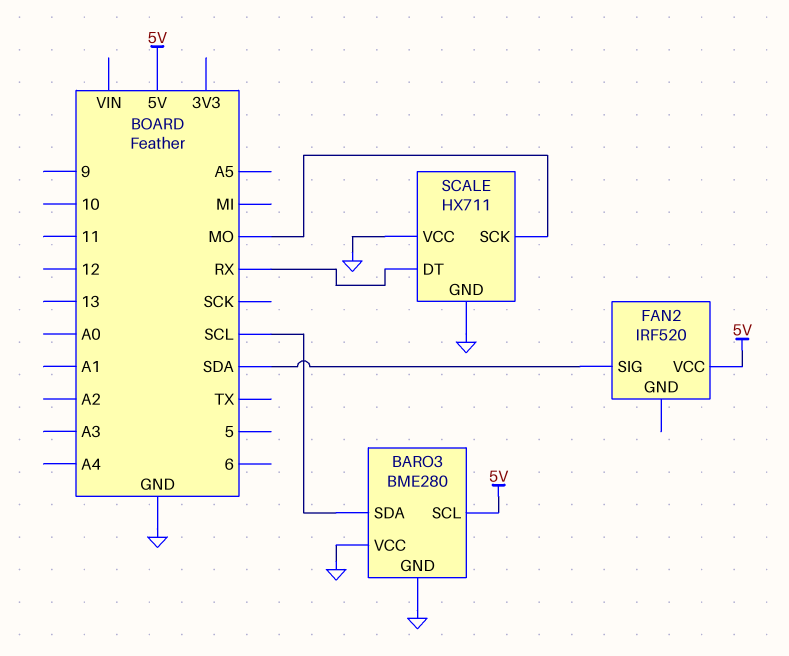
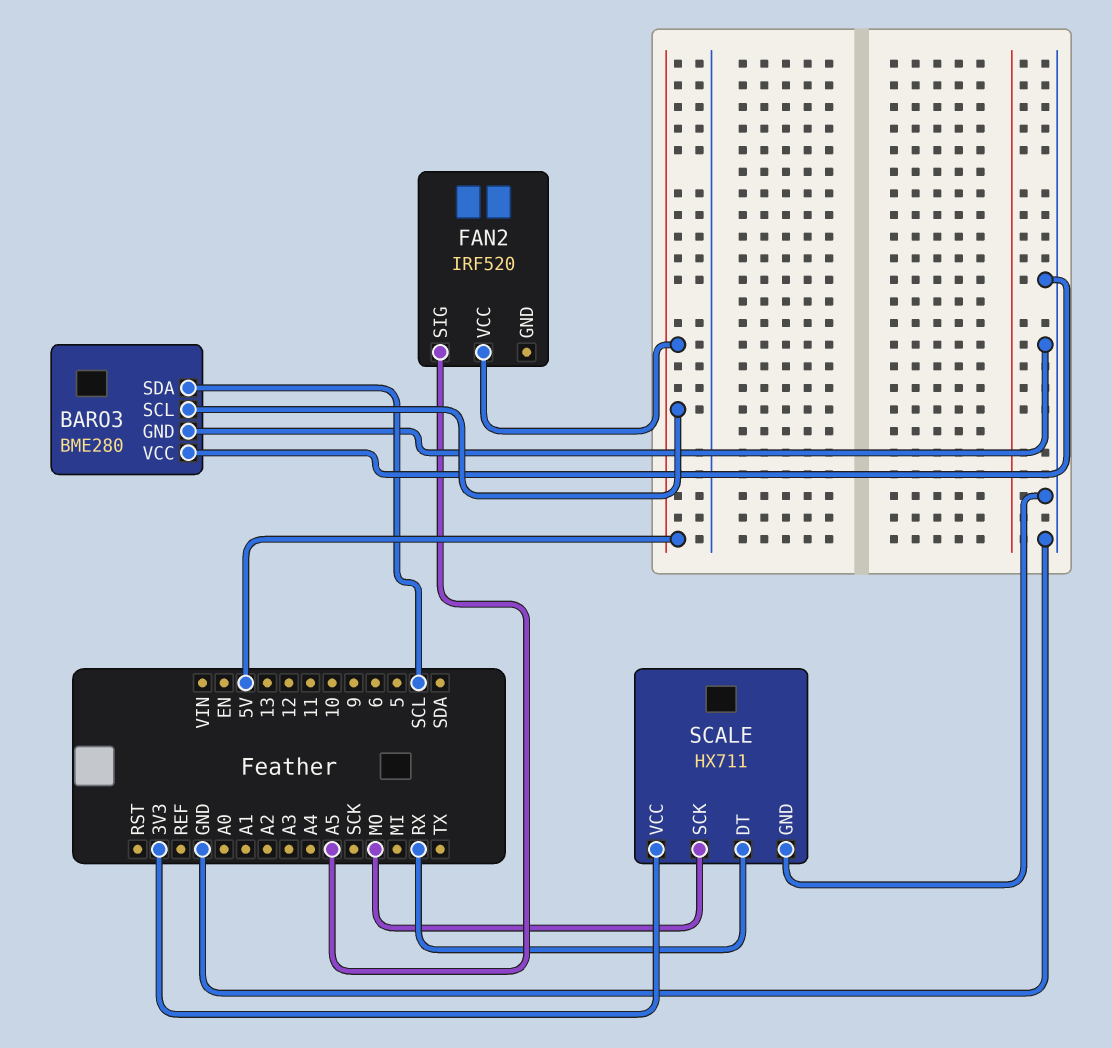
FAN2 pin SIG: SDA -> A5
SCALE pin VCC: GND -> 3V3

